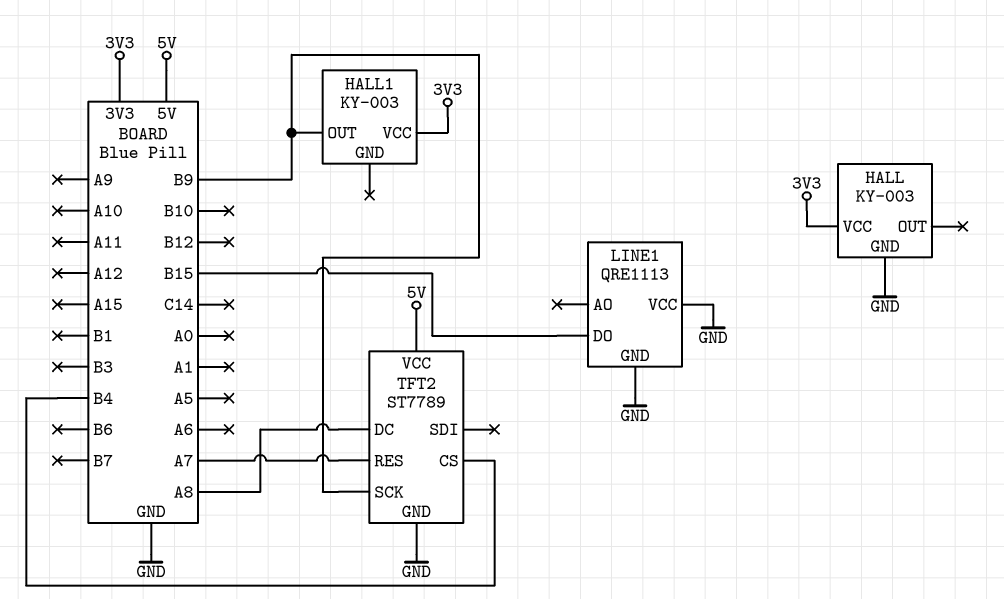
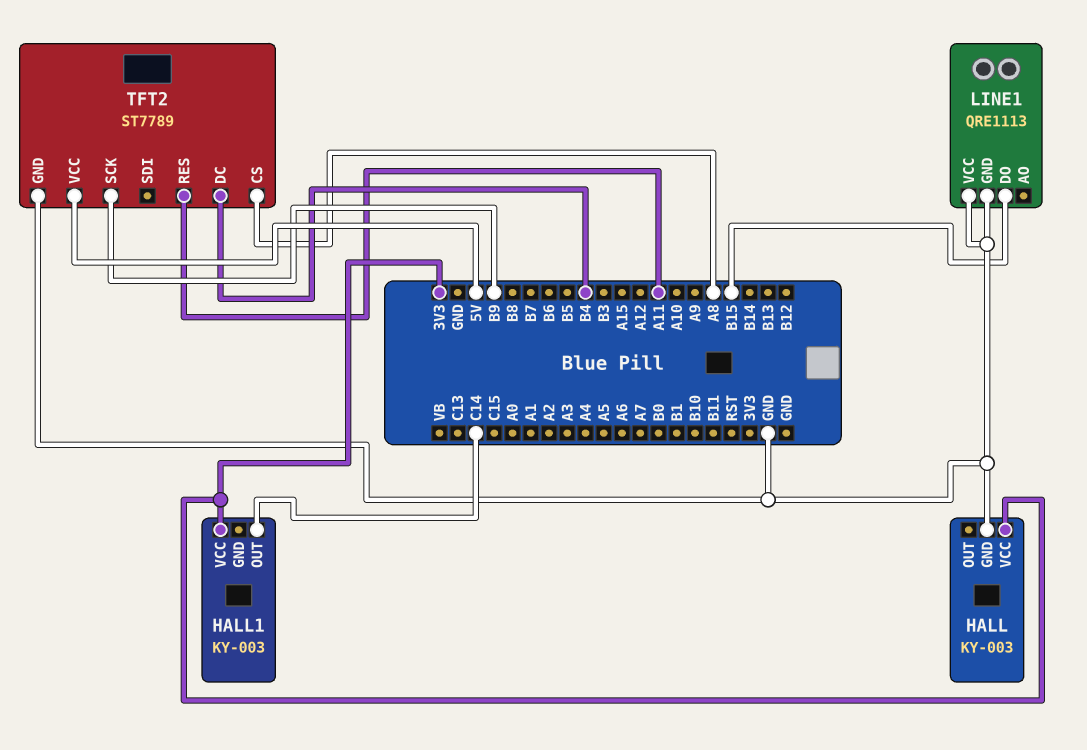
HALL1 pin OUT: B9 -> C14
TFT2 pin CS: B4 -> A8
TFT2 pin DC: A8 -> B4
TFT2 pin RES: A7 -> A11

